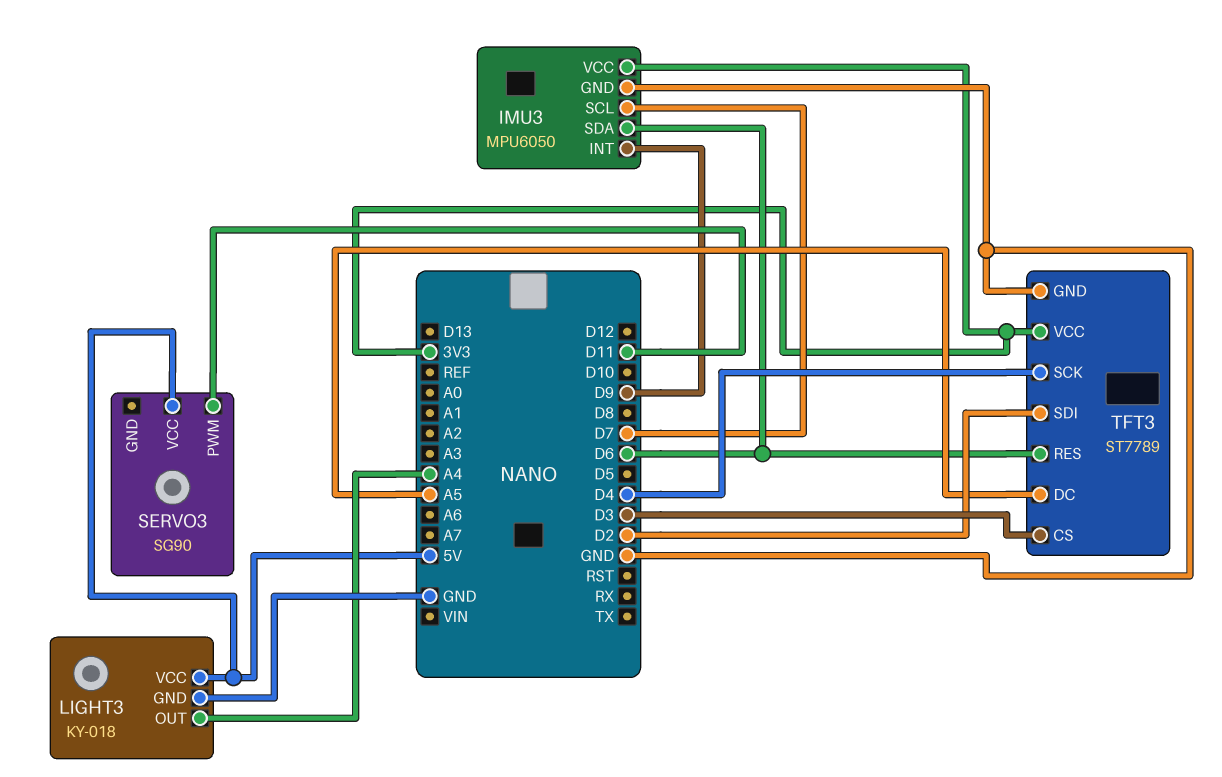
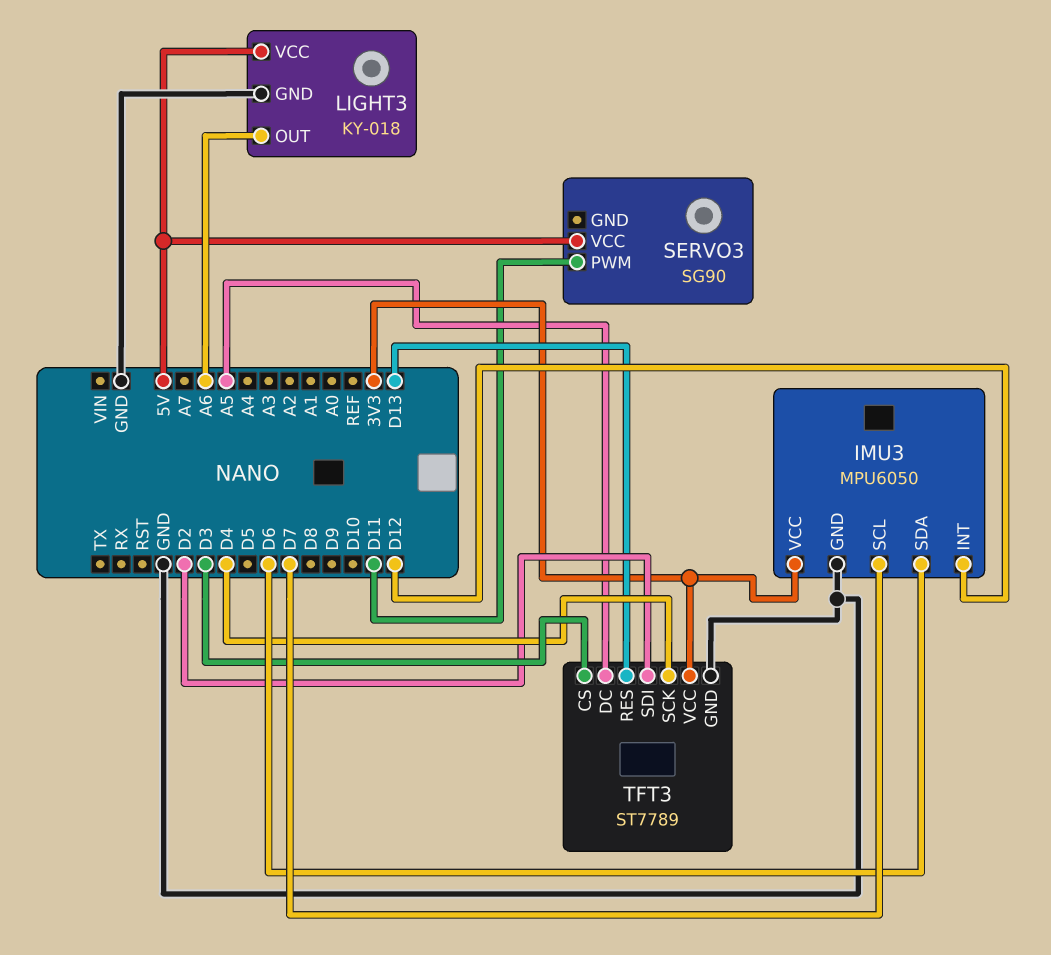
IMU3 pin INT: D9 -> D12
LIGHT3 pin OUT: A4 -> A6
TFT3 pin RES: D6 -> D13

